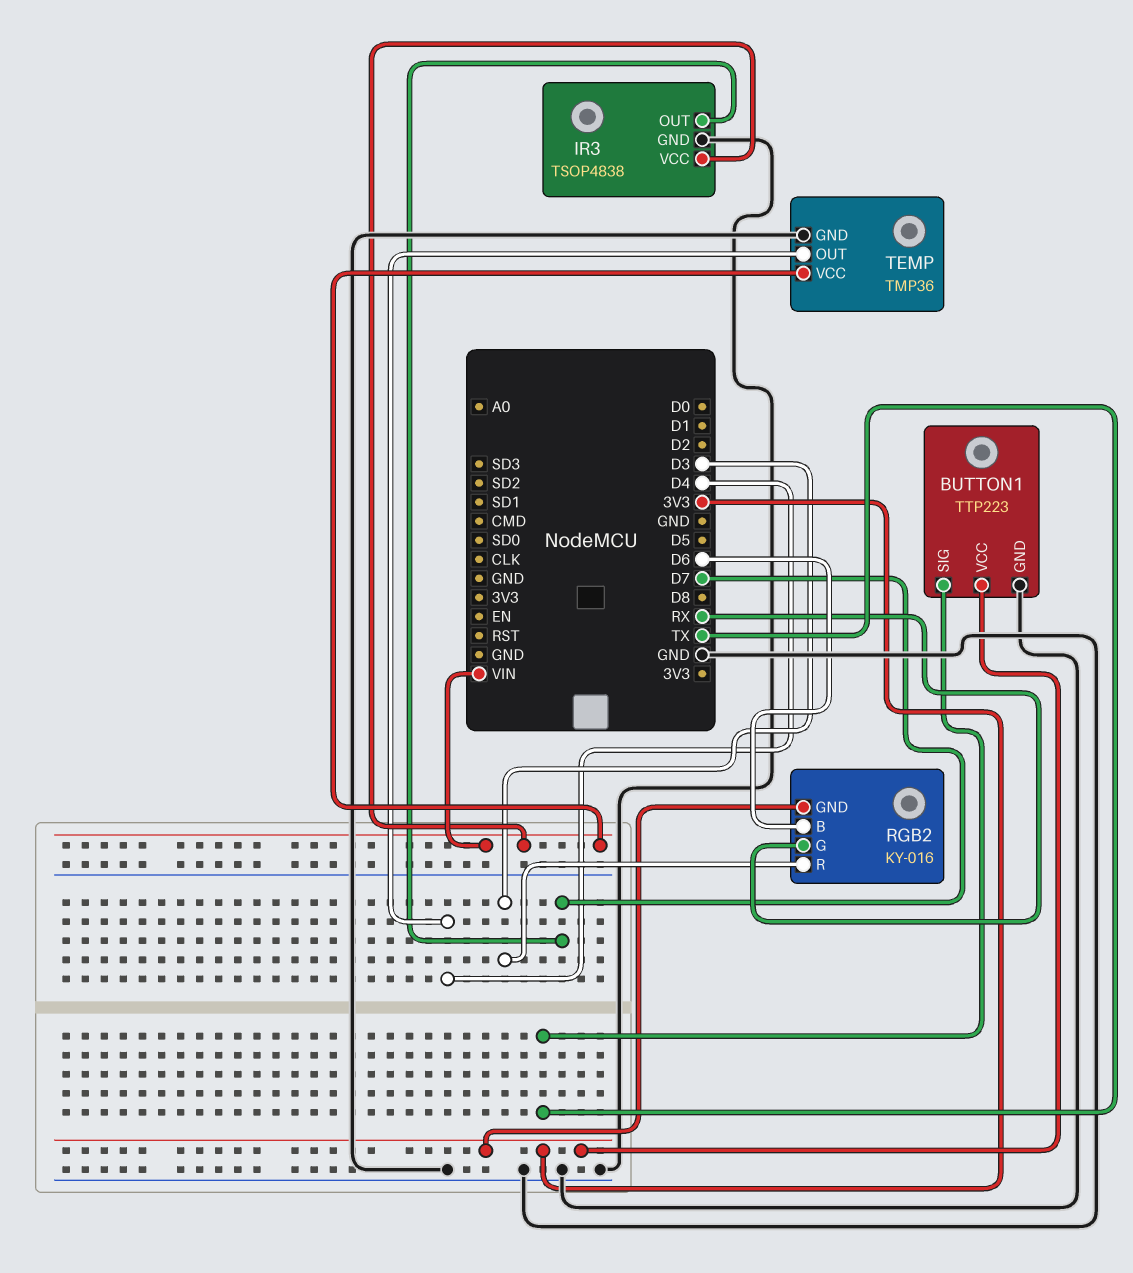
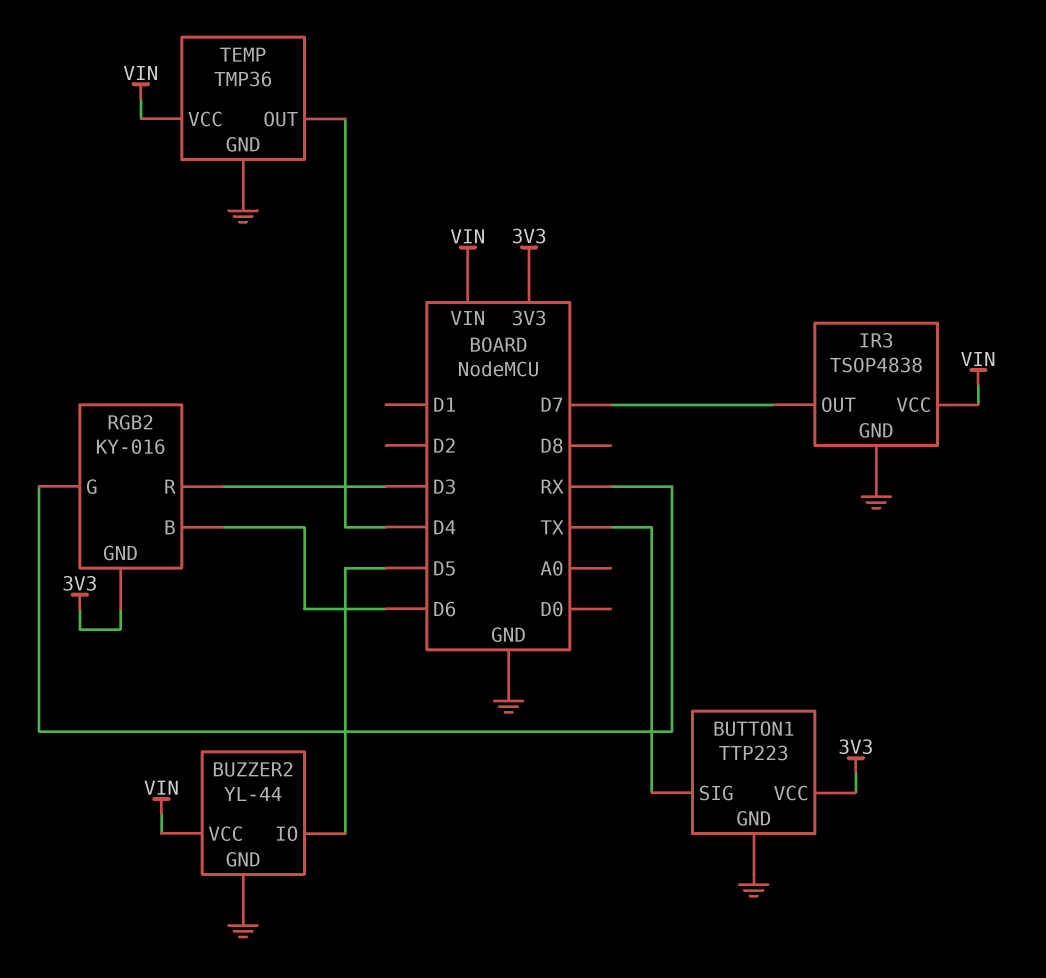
BUZZER2: none -> YL-44
BUZZER2 pin GND: none -> GND
BUZZER2 pin IO: none -> D5
BUZZER2 pin VCC: none -> VIN

